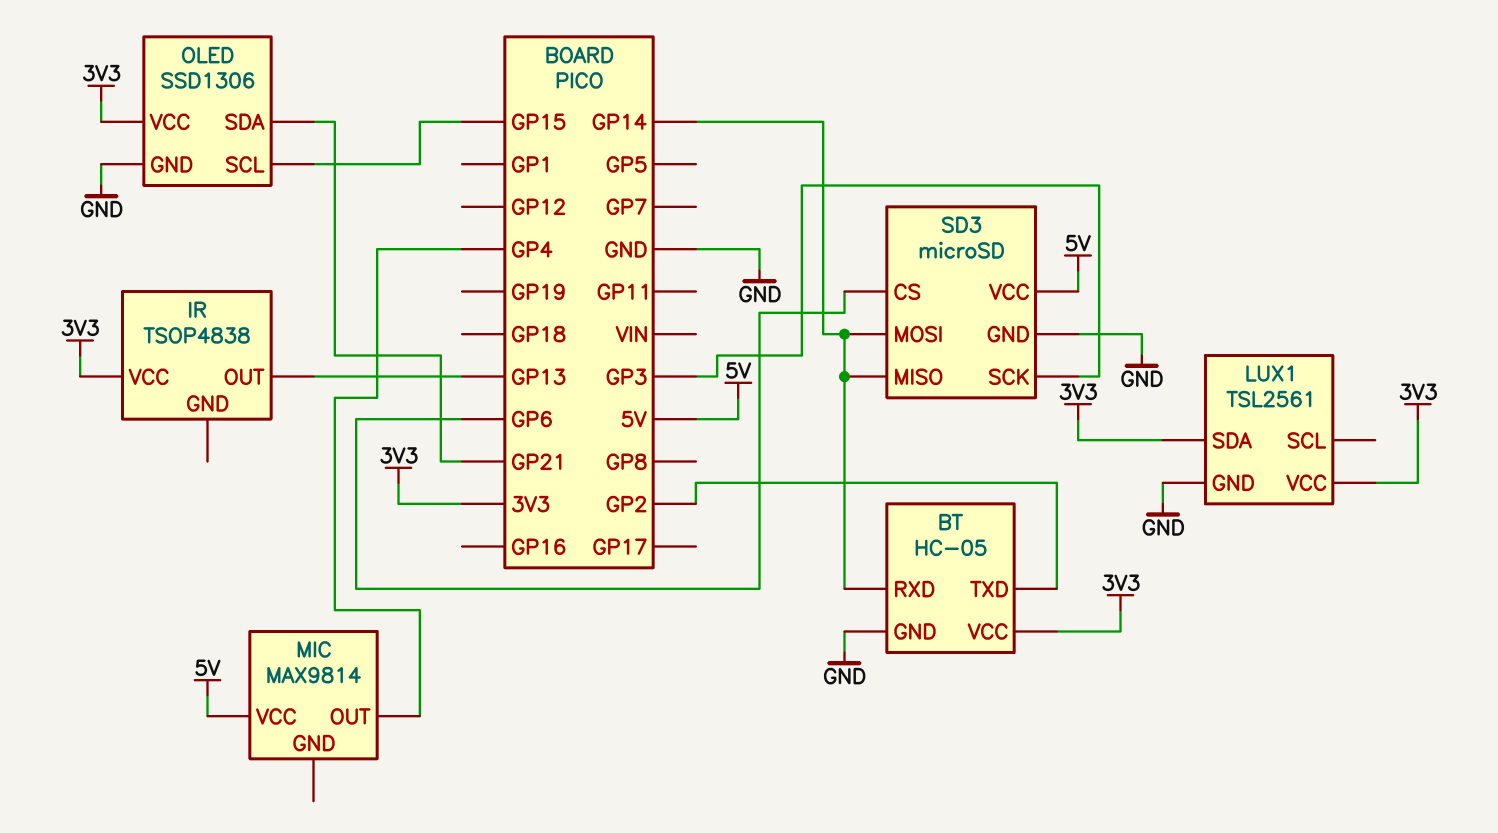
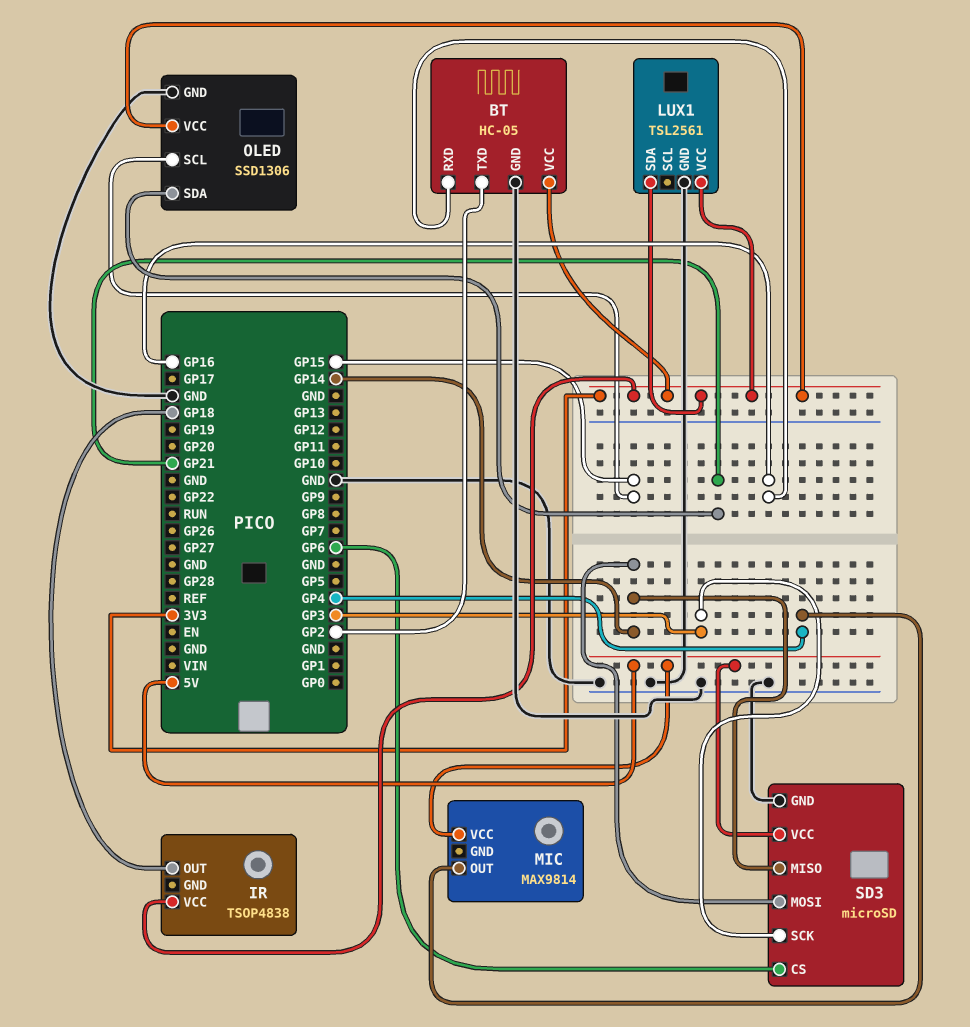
BT pin RXD: GP14 -> GP16
IR pin OUT: GP13 -> GP18

